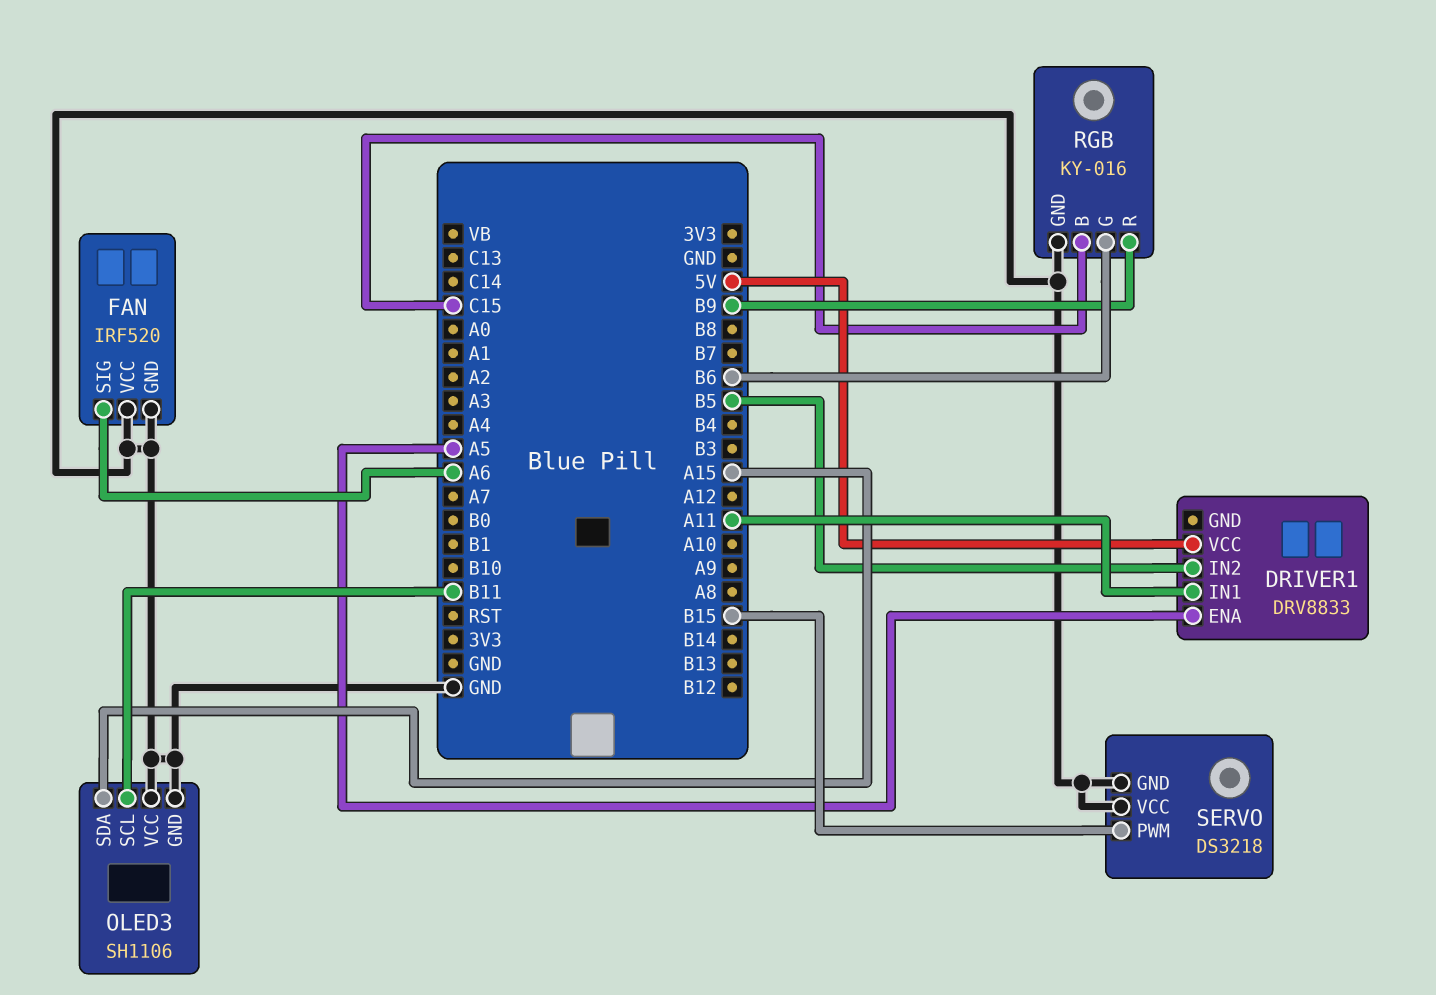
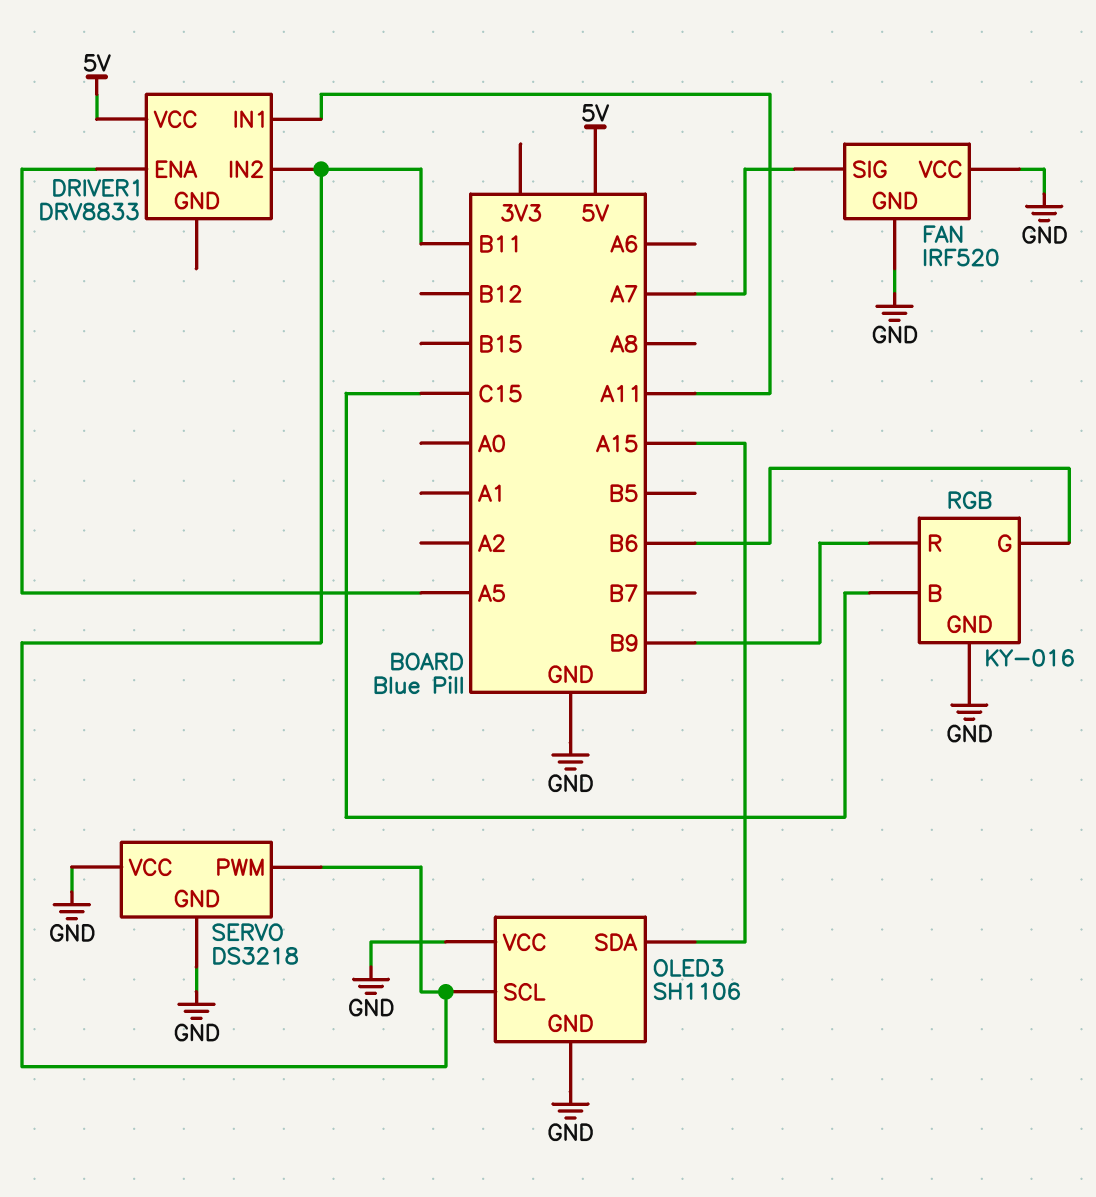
DRIVER1 pin IN2: B5 -> B11
FAN pin SIG: A6 -> A7
SERVO pin PWM: B15 -> B11

